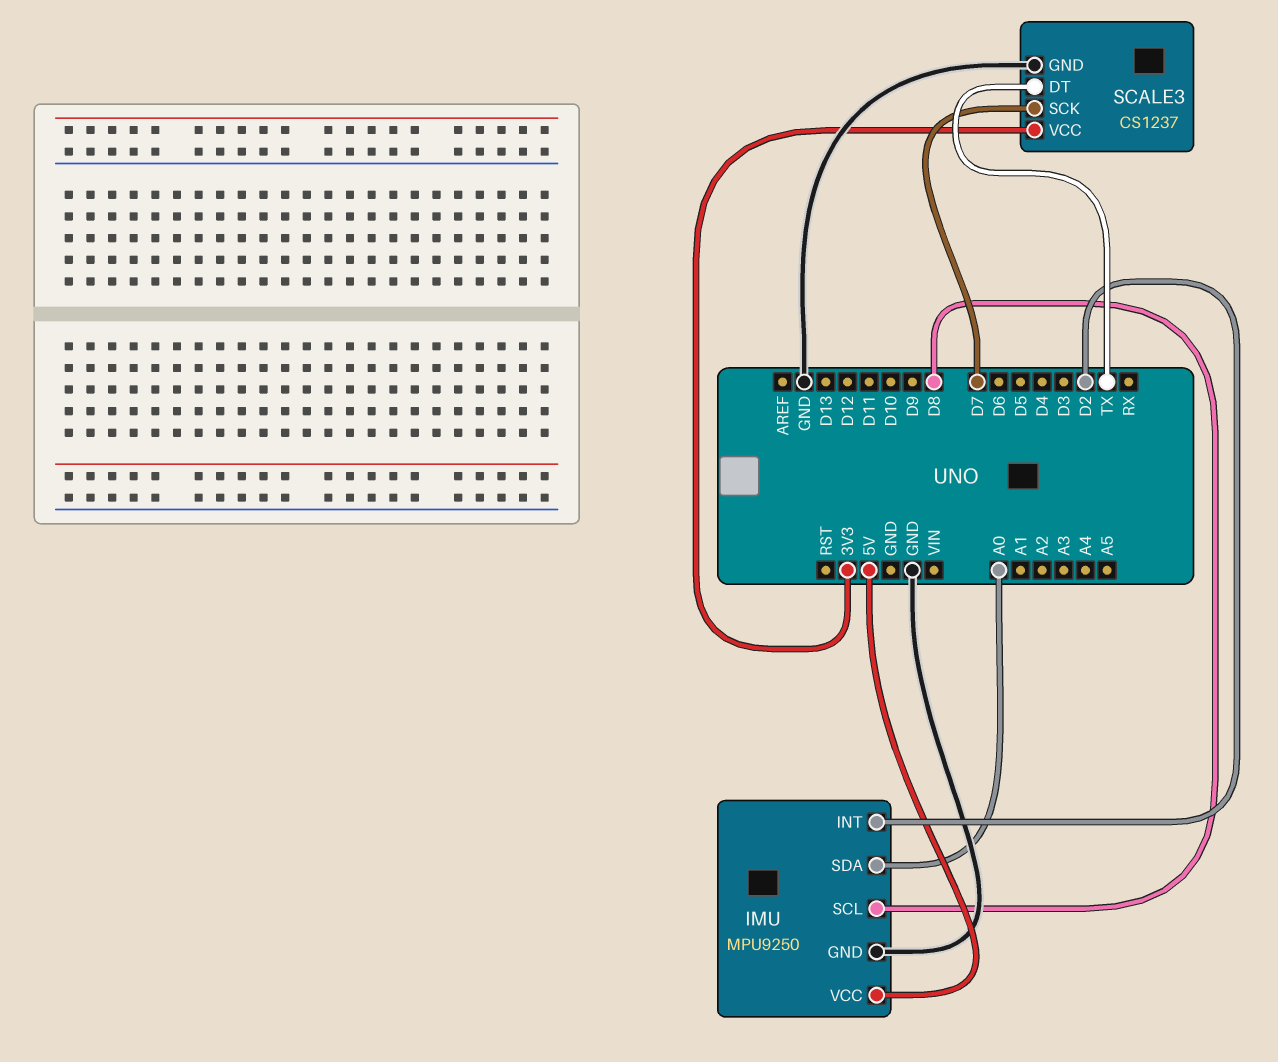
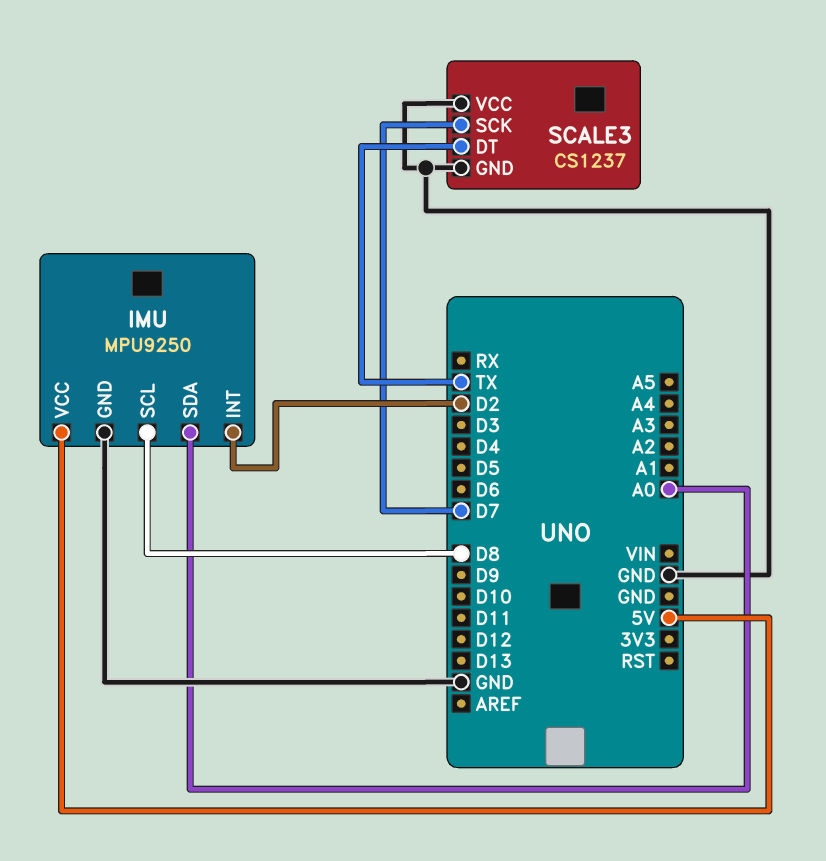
SCALE3 pin VCC: 3V3 -> GND

